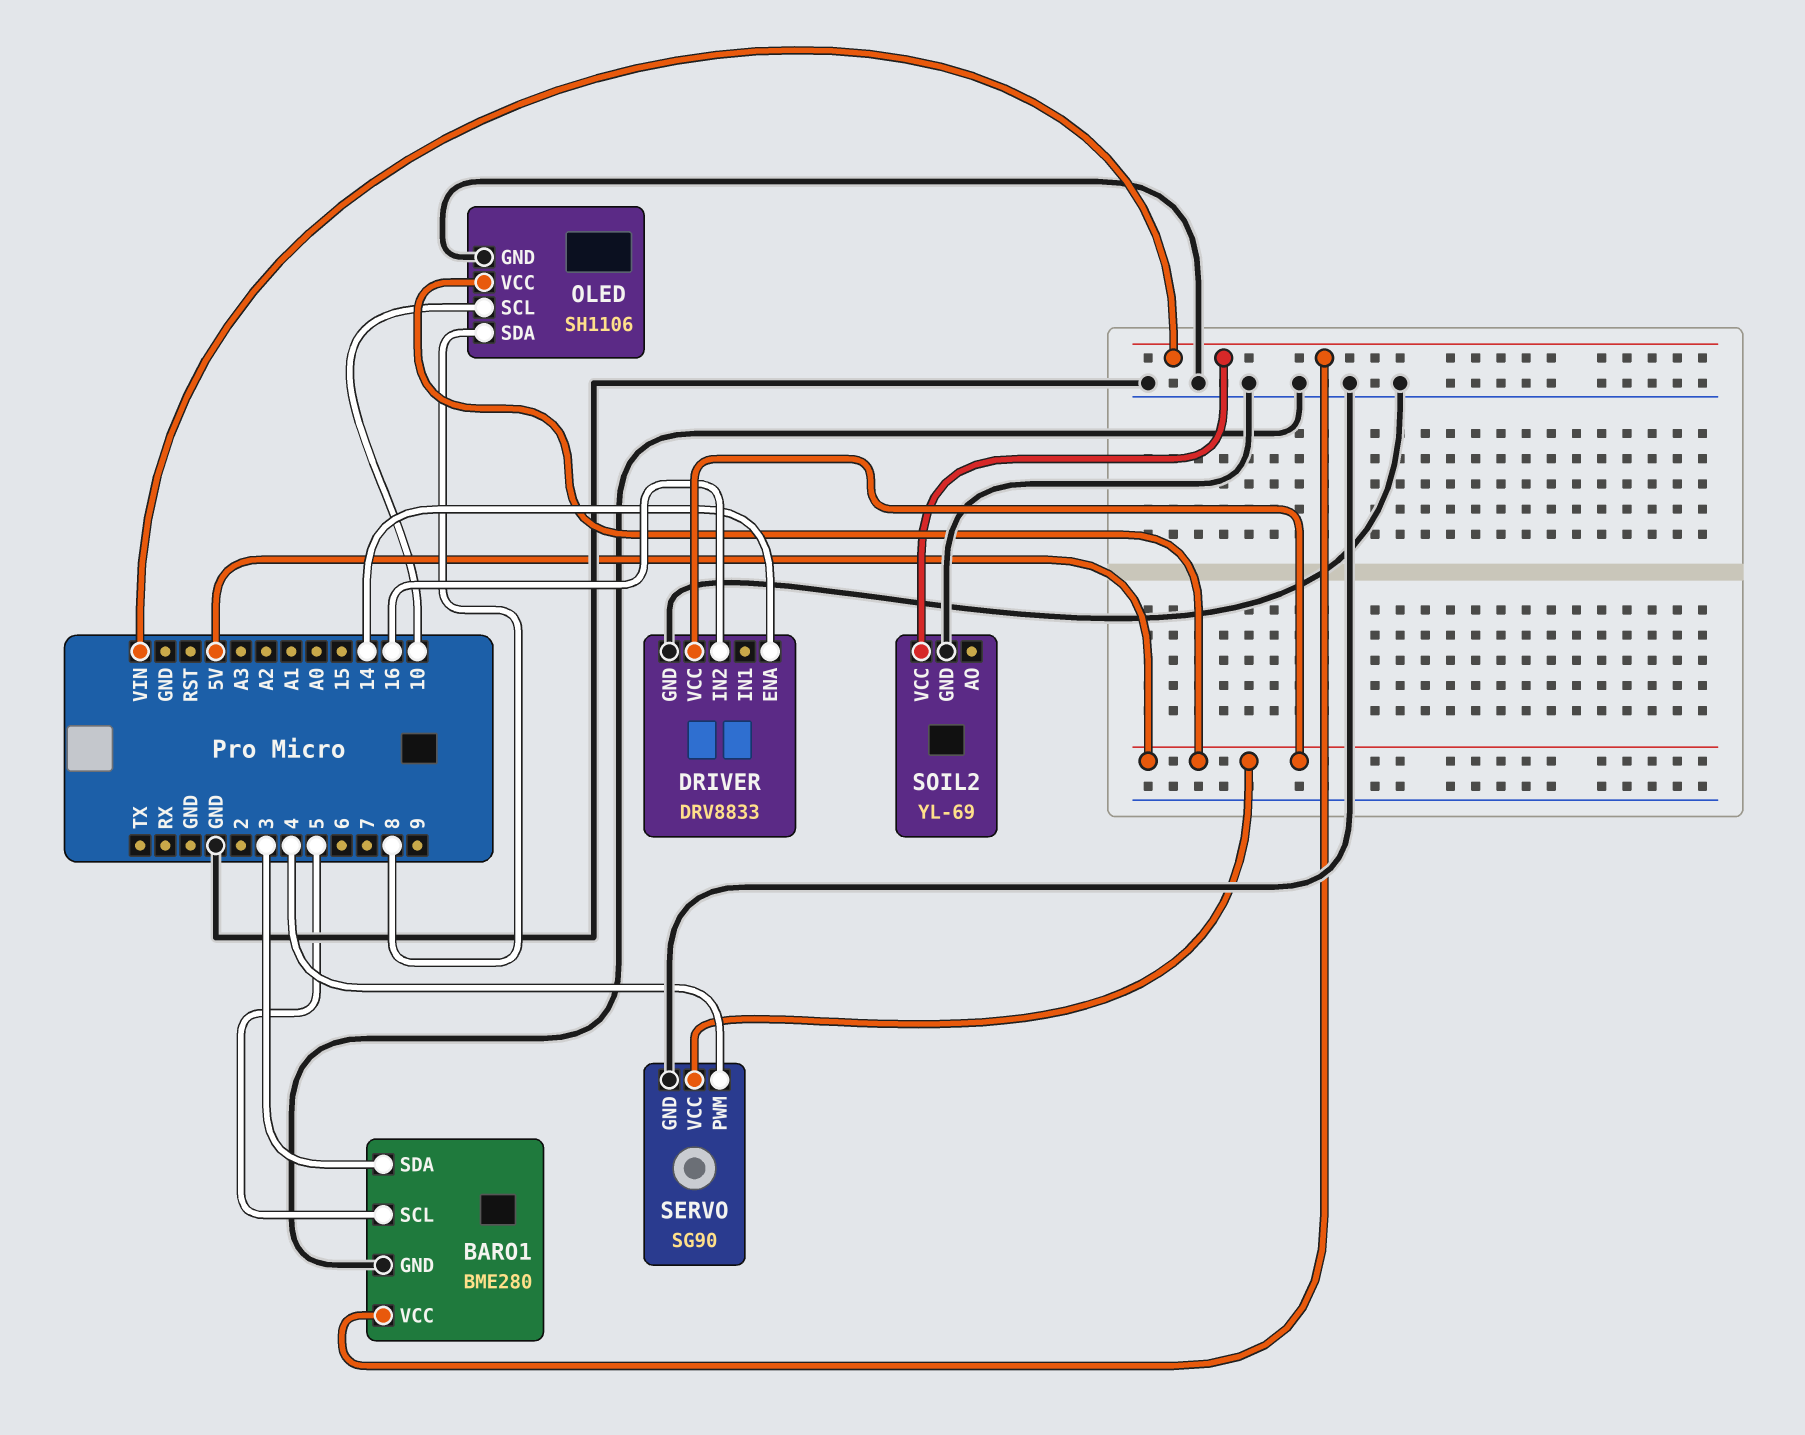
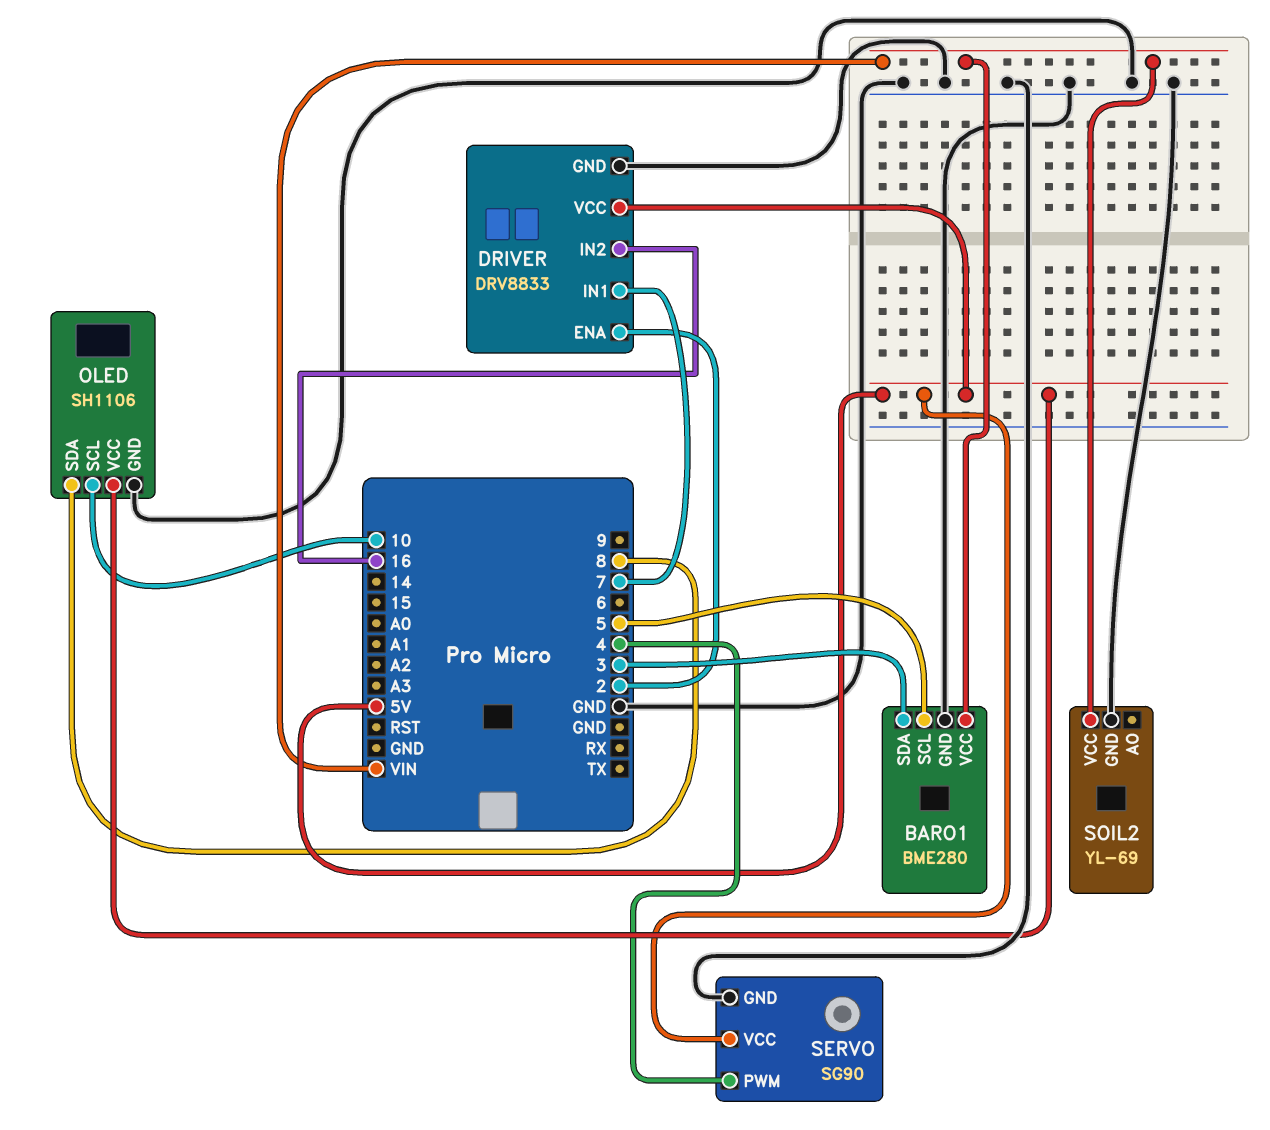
DRIVER pin ENA: 14 -> 2
DRIVER pin IN1: none -> 7

